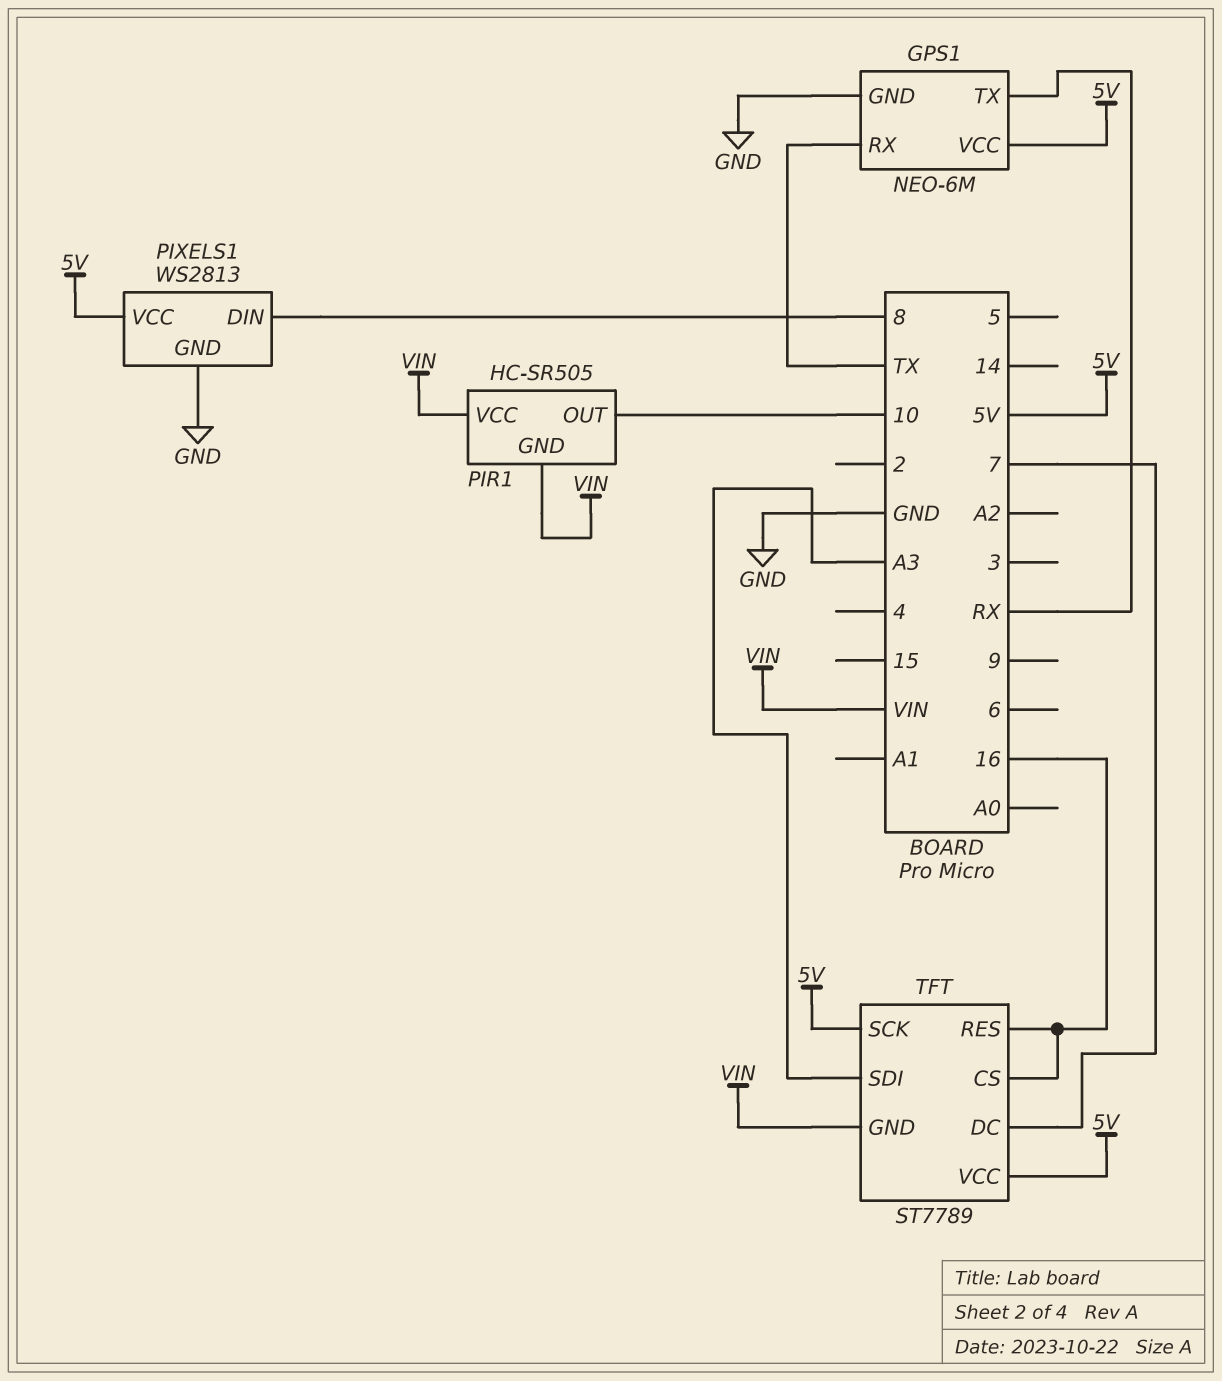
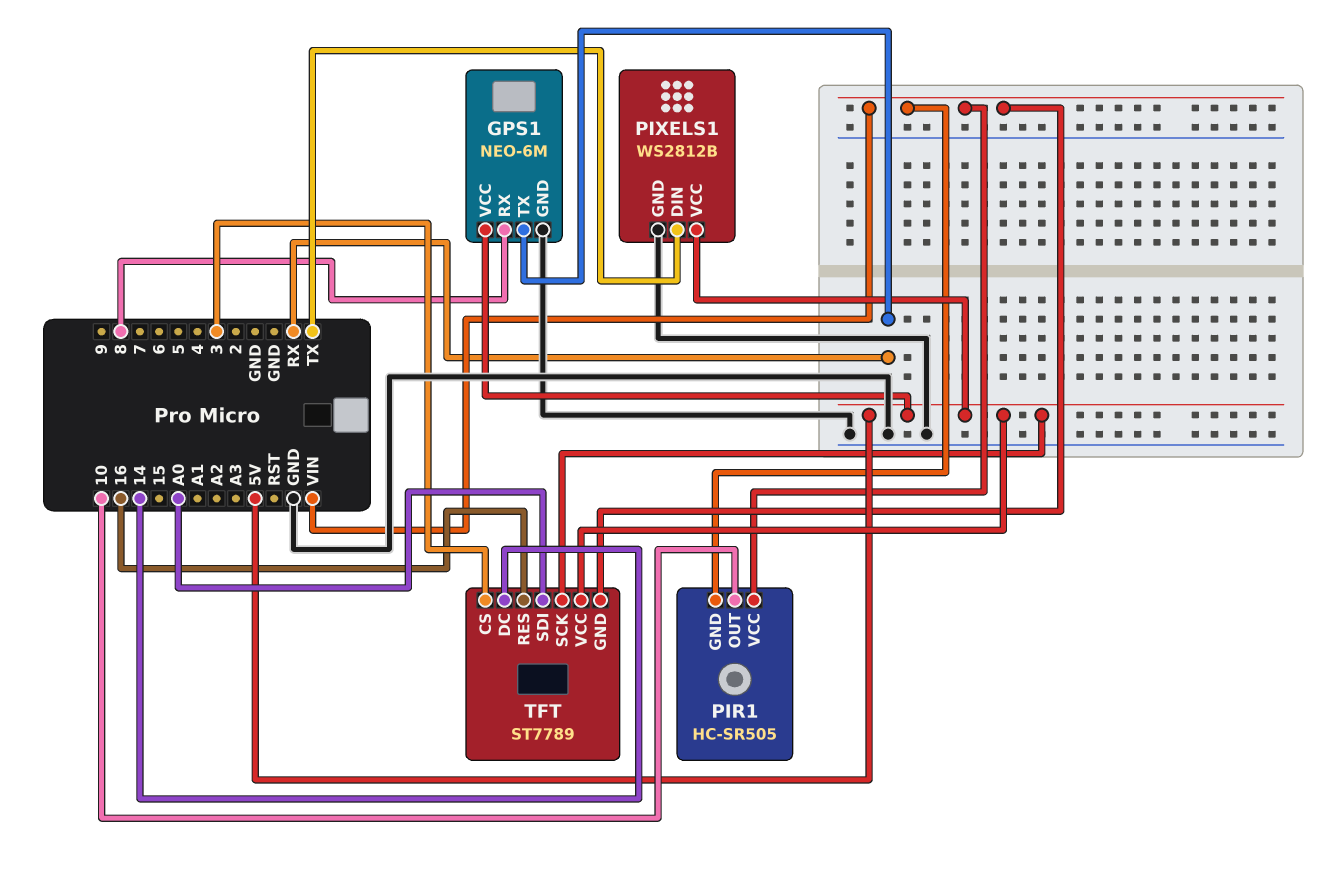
GPS1 pin RX: TX -> 8
PIXELS1: WS2813 -> WS2812B
PIXELS1 pin DIN: 8 -> TX
TFT pin CS: 16 -> 3
TFT pin DC: 7 -> 14
TFT pin SDI: A3 -> A0

